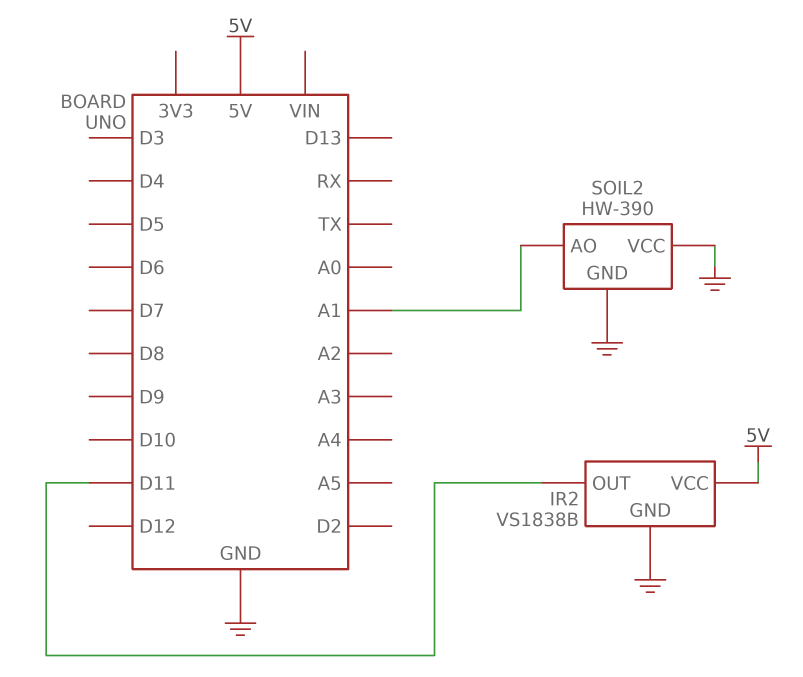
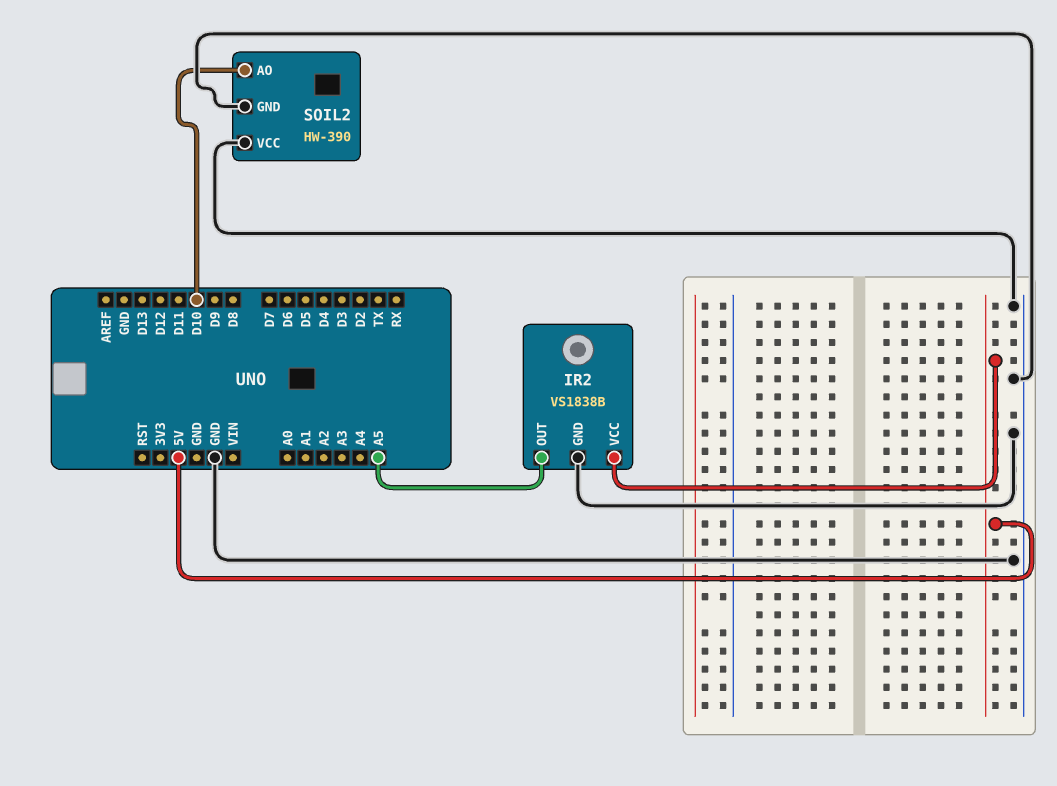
IR2 pin OUT: D11 -> A5
SOIL2 pin AO: A1 -> D10

